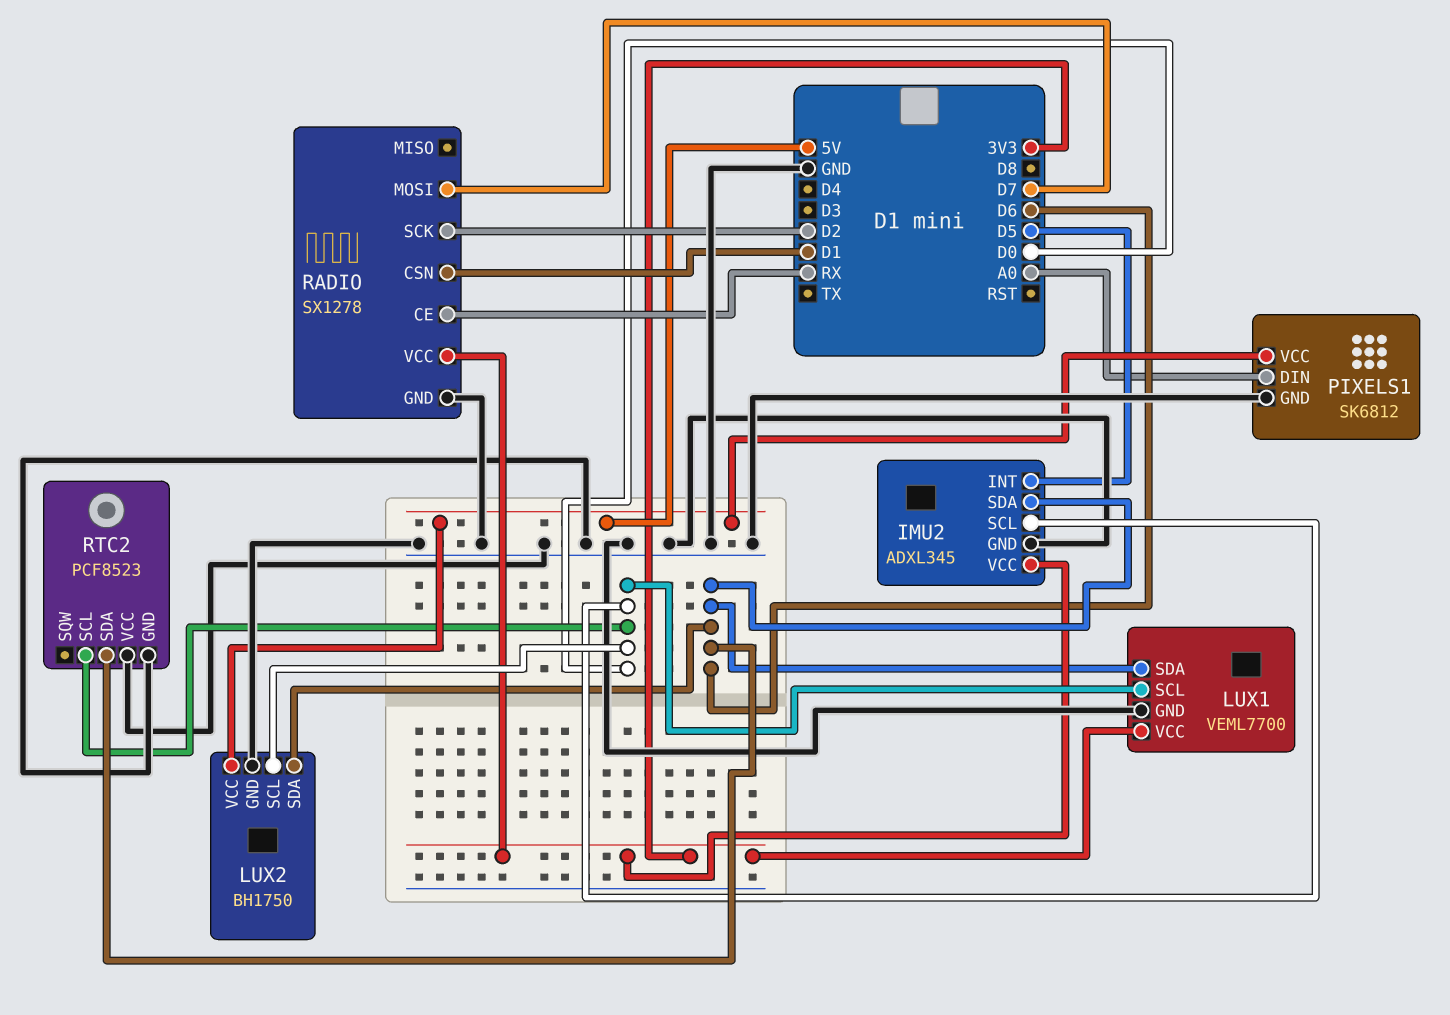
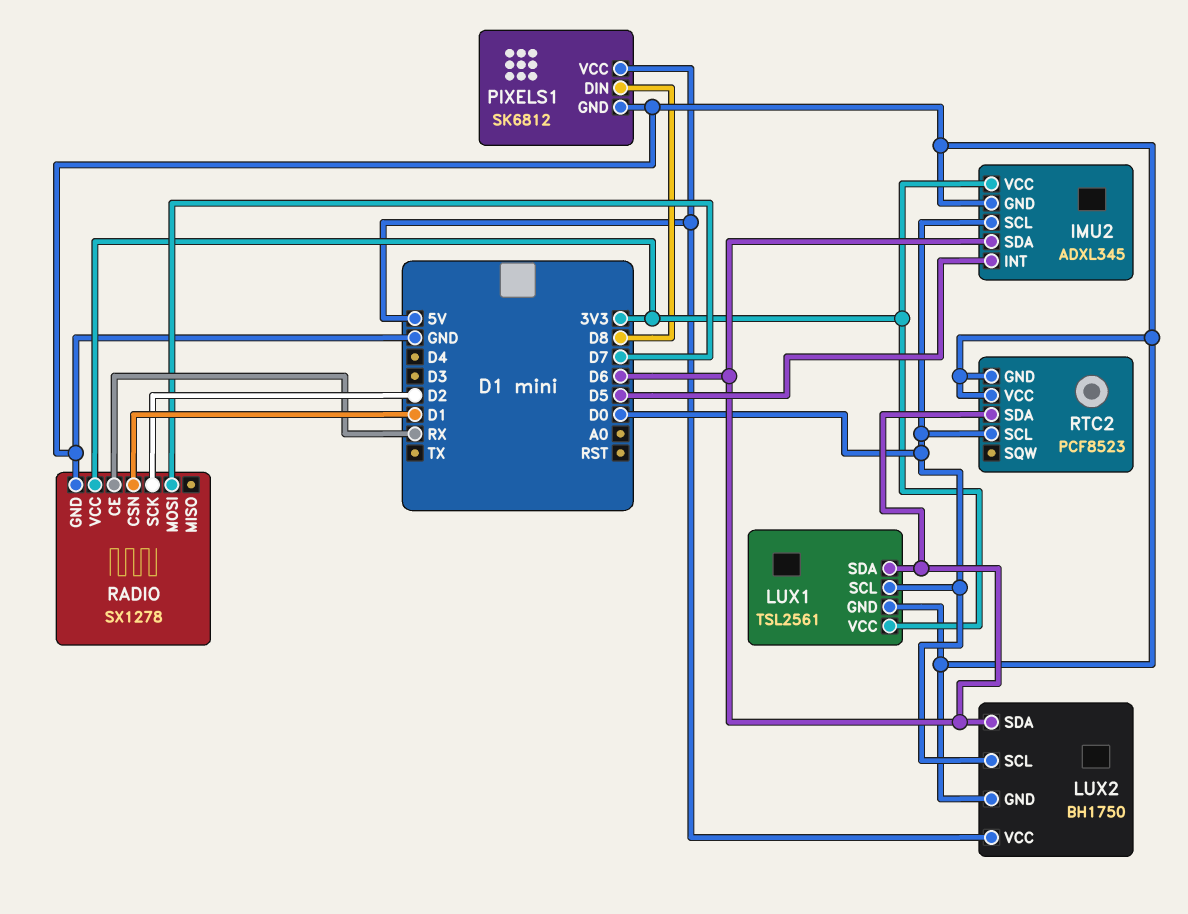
LUX1: VEML7700 -> TSL2561
PIXELS1 pin DIN: A0 -> D8

